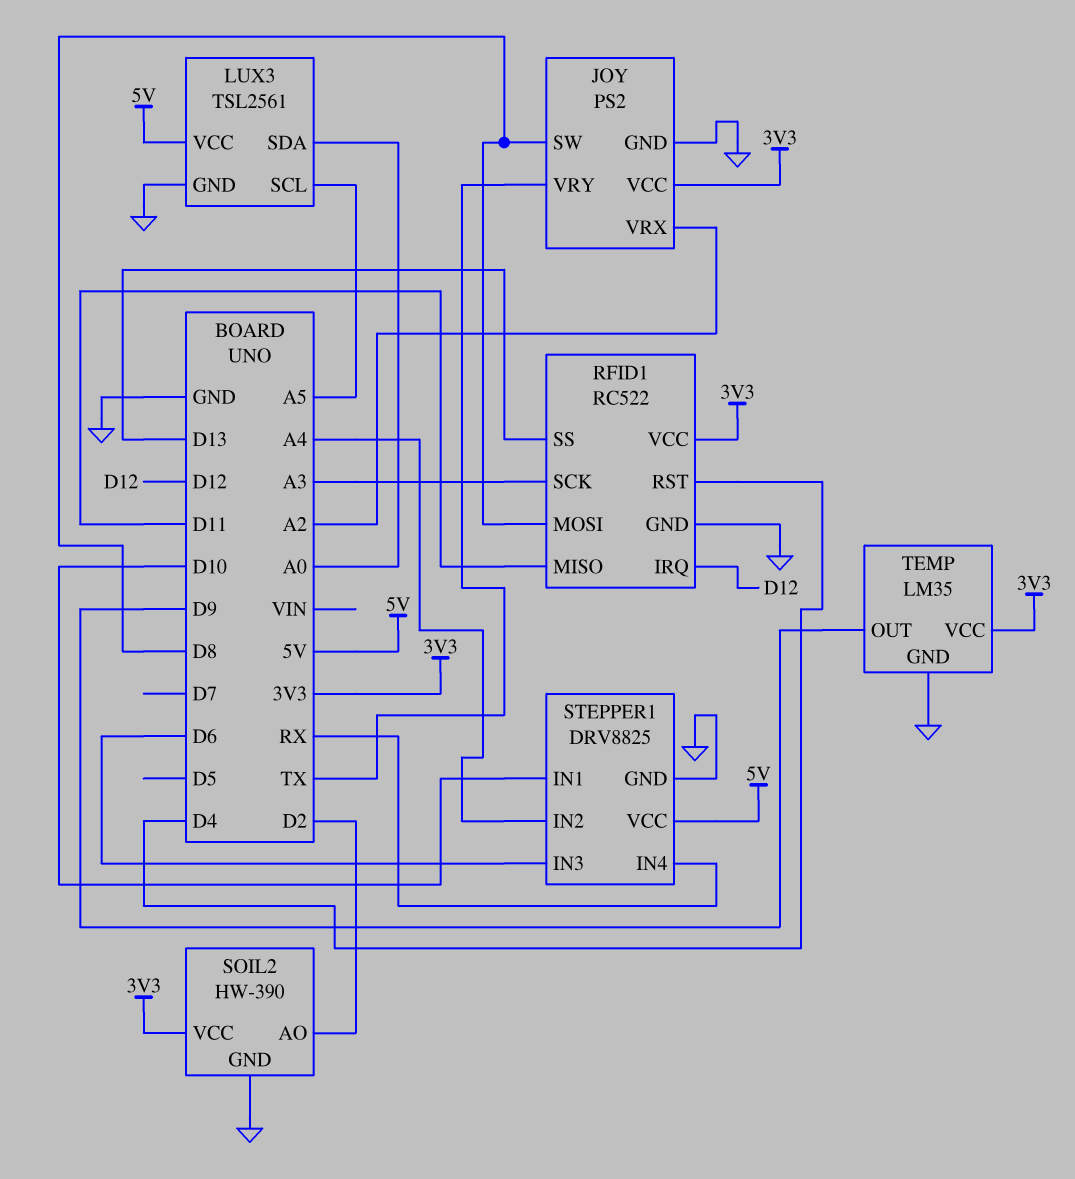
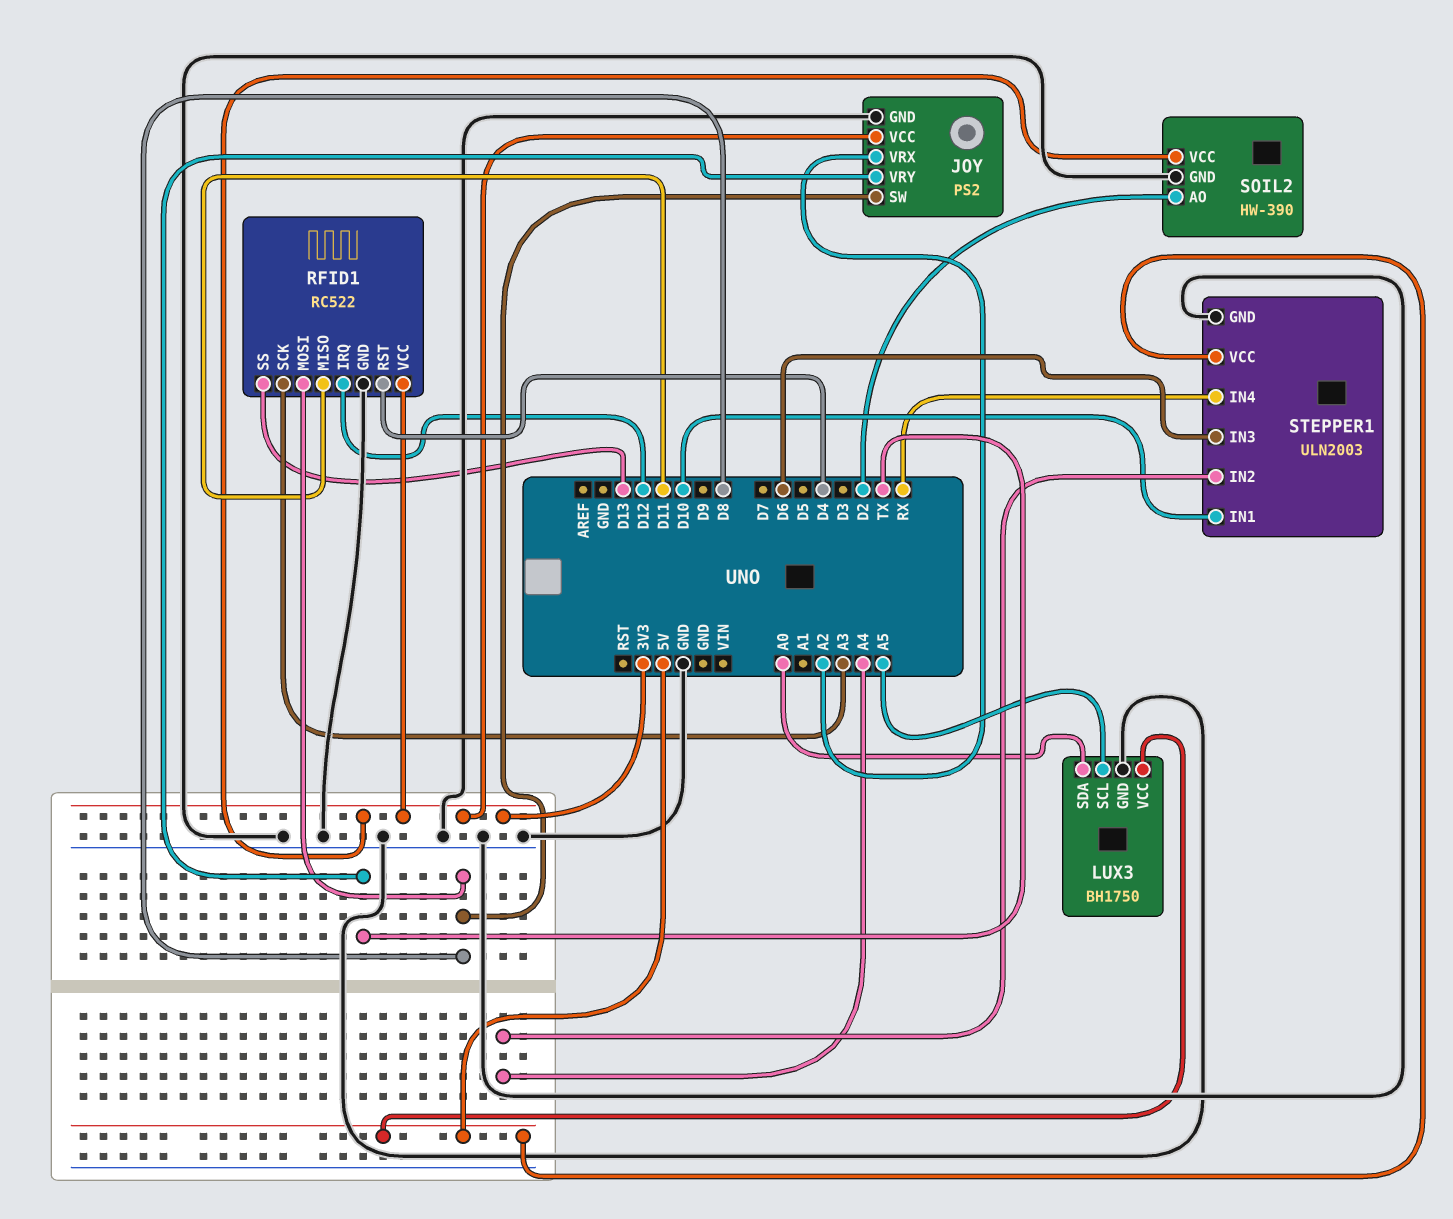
LUX3: TSL2561 -> BH1750
STEPPER1: DRV8825 -> ULN2003
TEMP: LM35 -> none
TEMP pin GND: GND -> none
TEMP pin OUT: D9 -> none
TEMP pin VCC: 3V3 -> none

